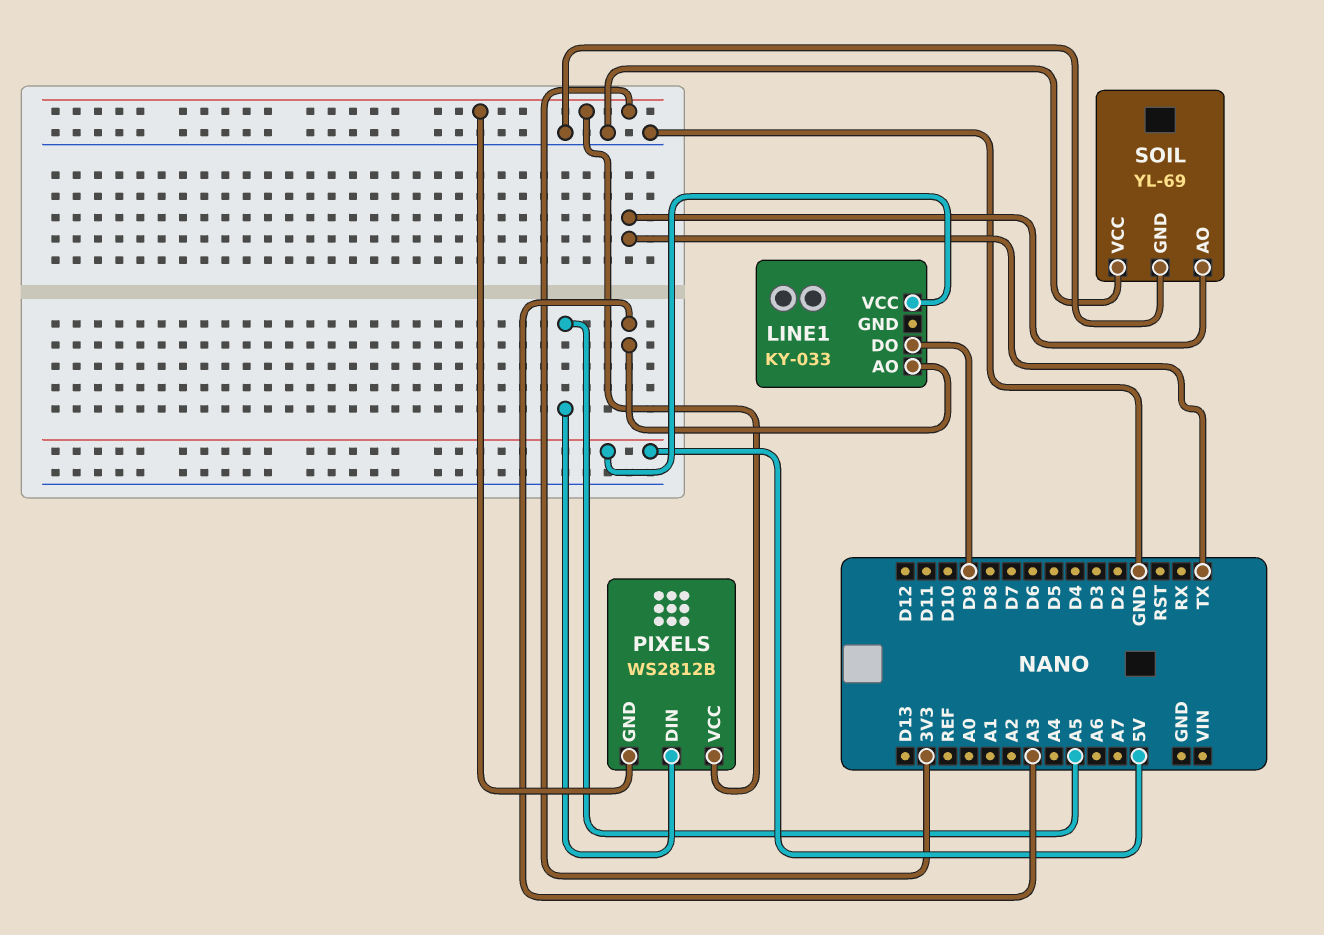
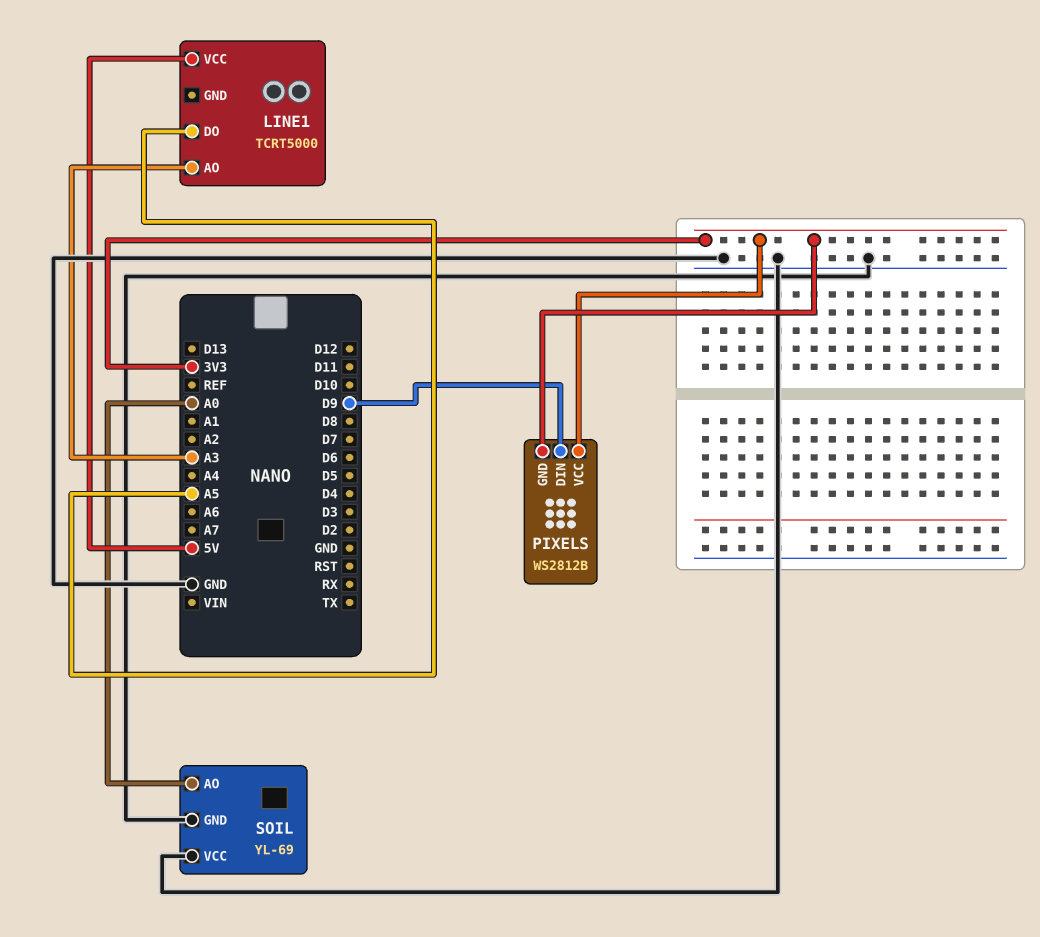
LINE1: KY-033 -> TCRT5000
LINE1 pin DO: D9 -> A5
PIXELS pin DIN: A5 -> D9
SOIL pin AO: TX -> A0

